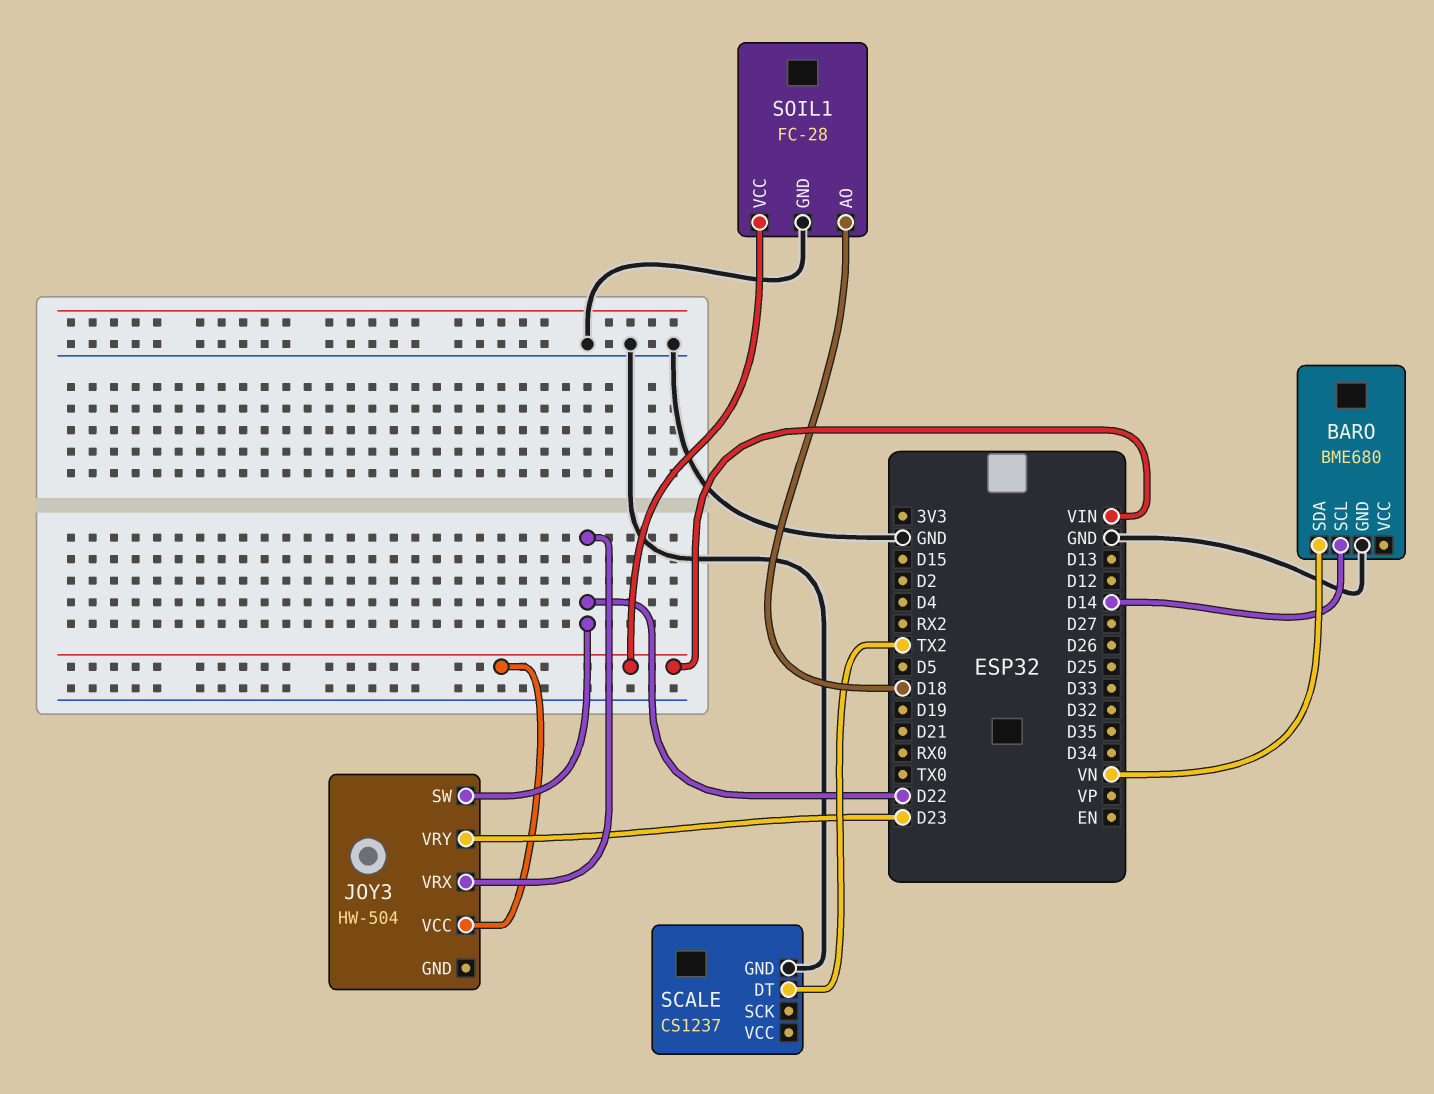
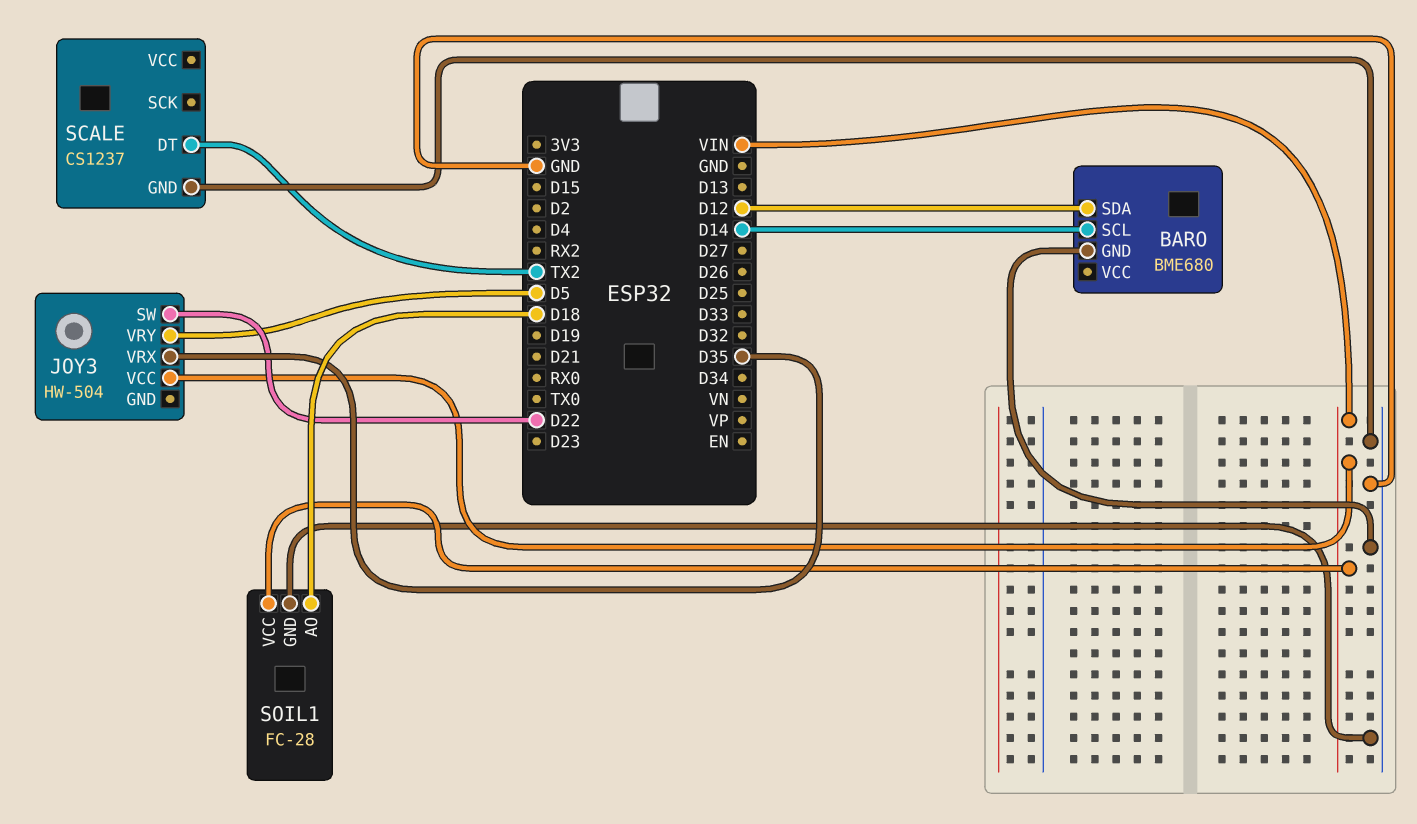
BARO pin SDA: VN -> D12
JOY3 pin VRX: D22 -> D35
JOY3 pin VRY: D23 -> D5

